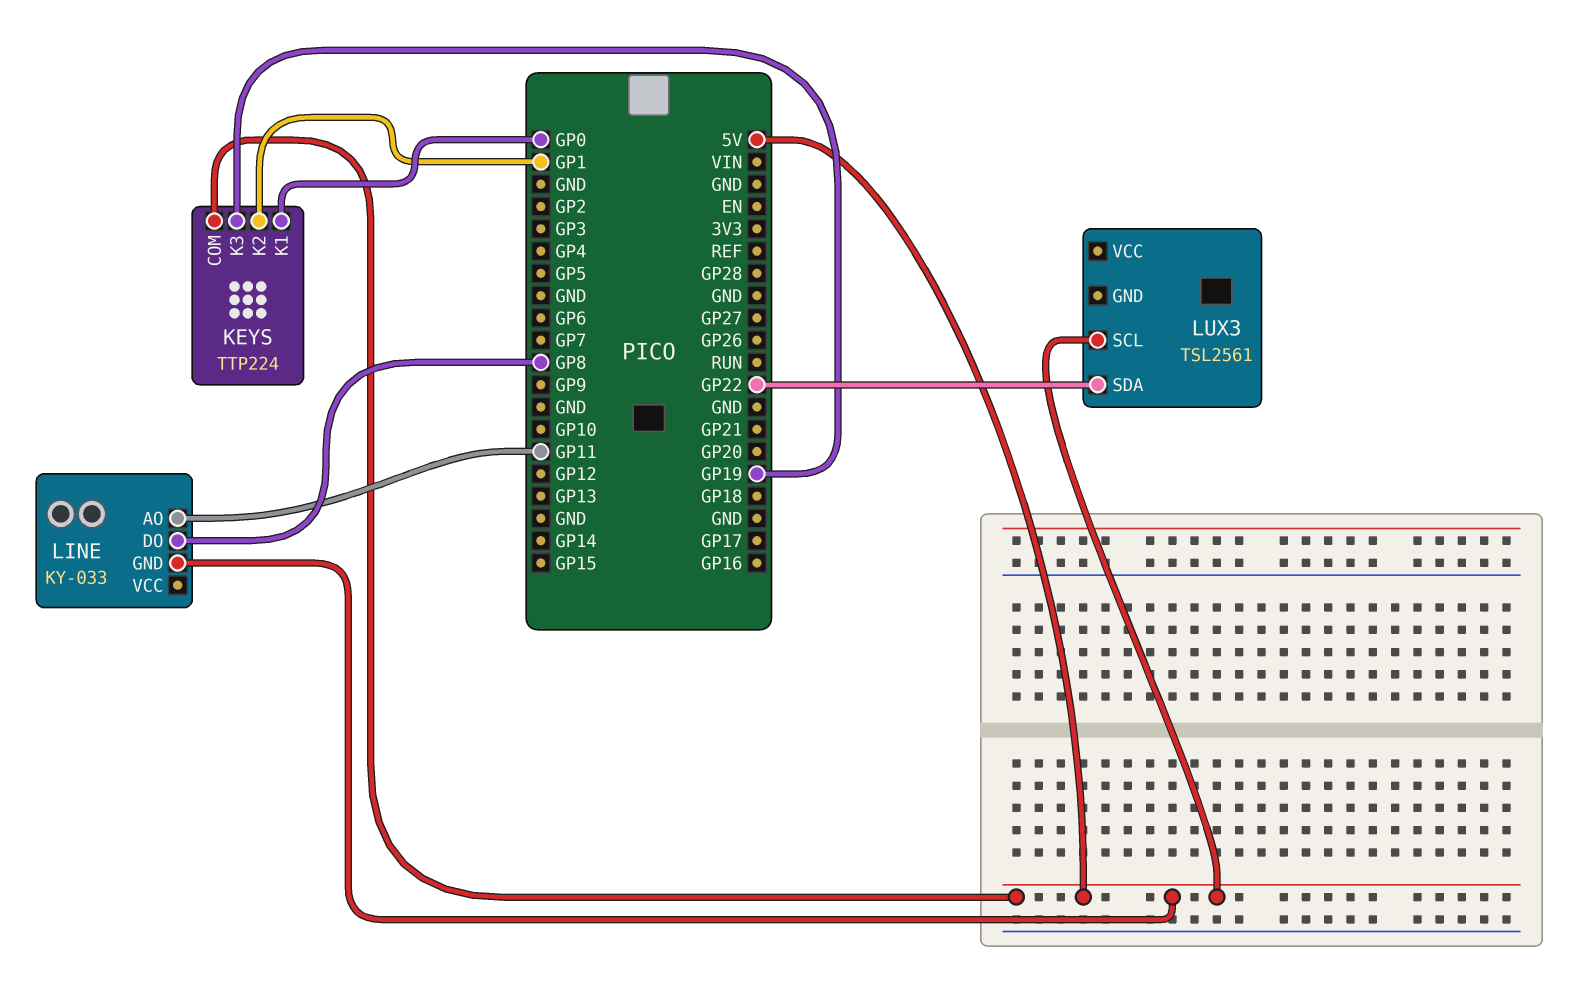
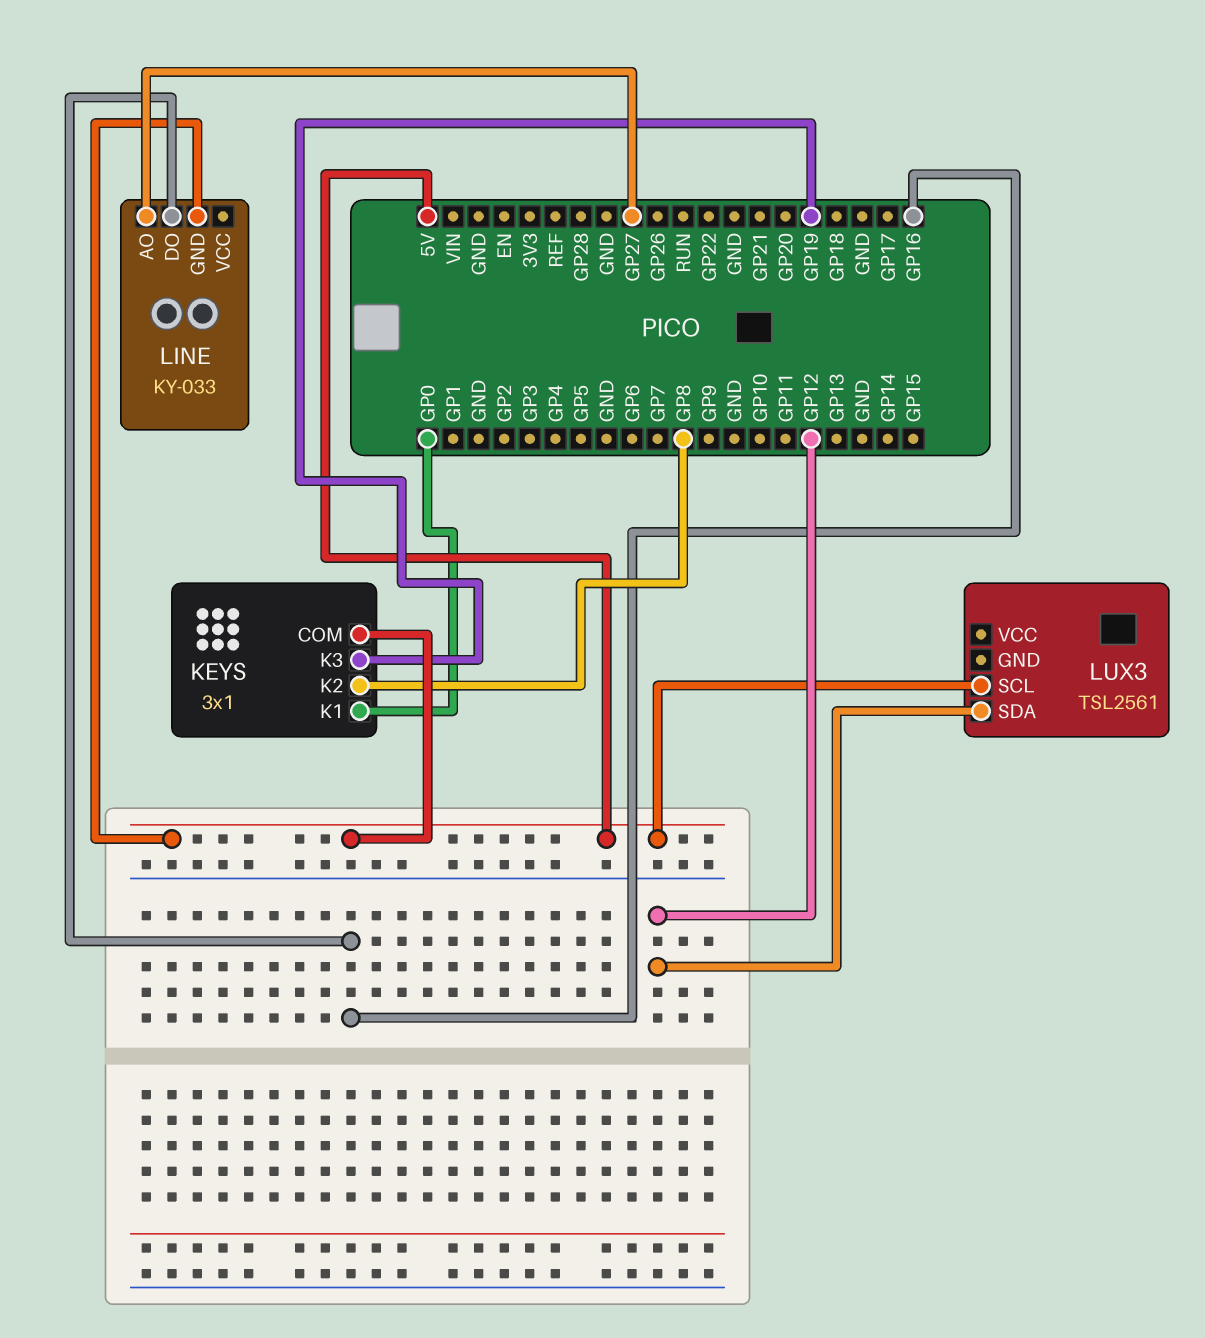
KEYS: TTP224 -> 3x1
KEYS pin K2: GP1 -> GP8
LINE pin AO: GP11 -> GP27
LINE pin DO: GP8 -> GP16
LUX3 pin SDA: GP22 -> GP12

